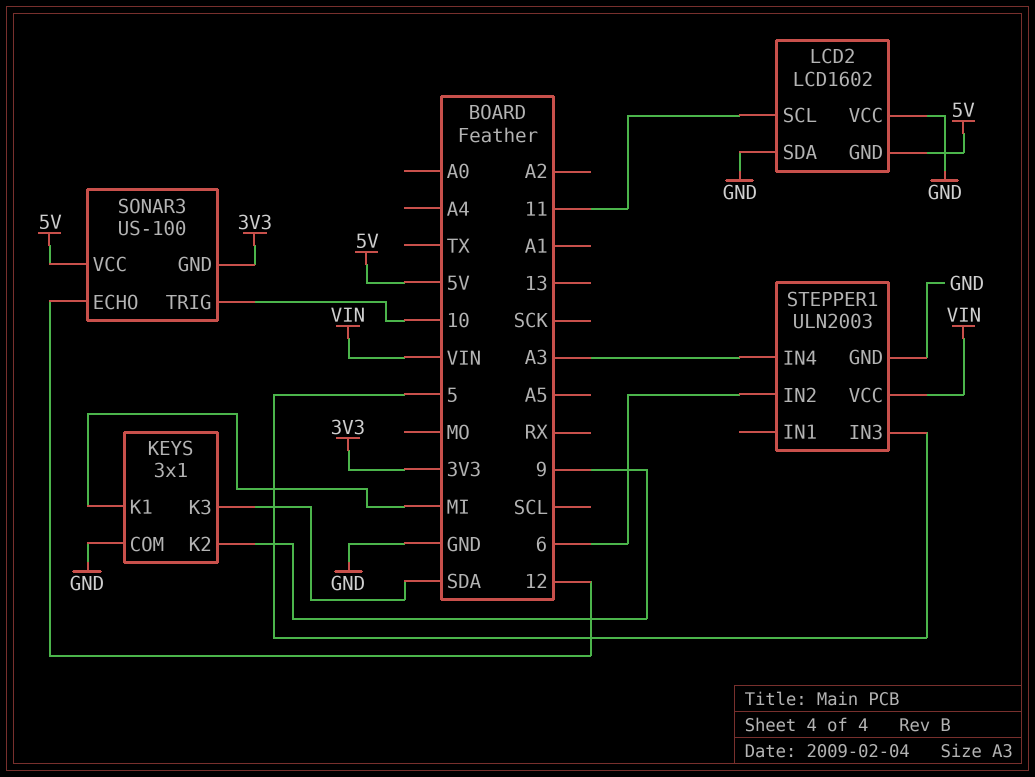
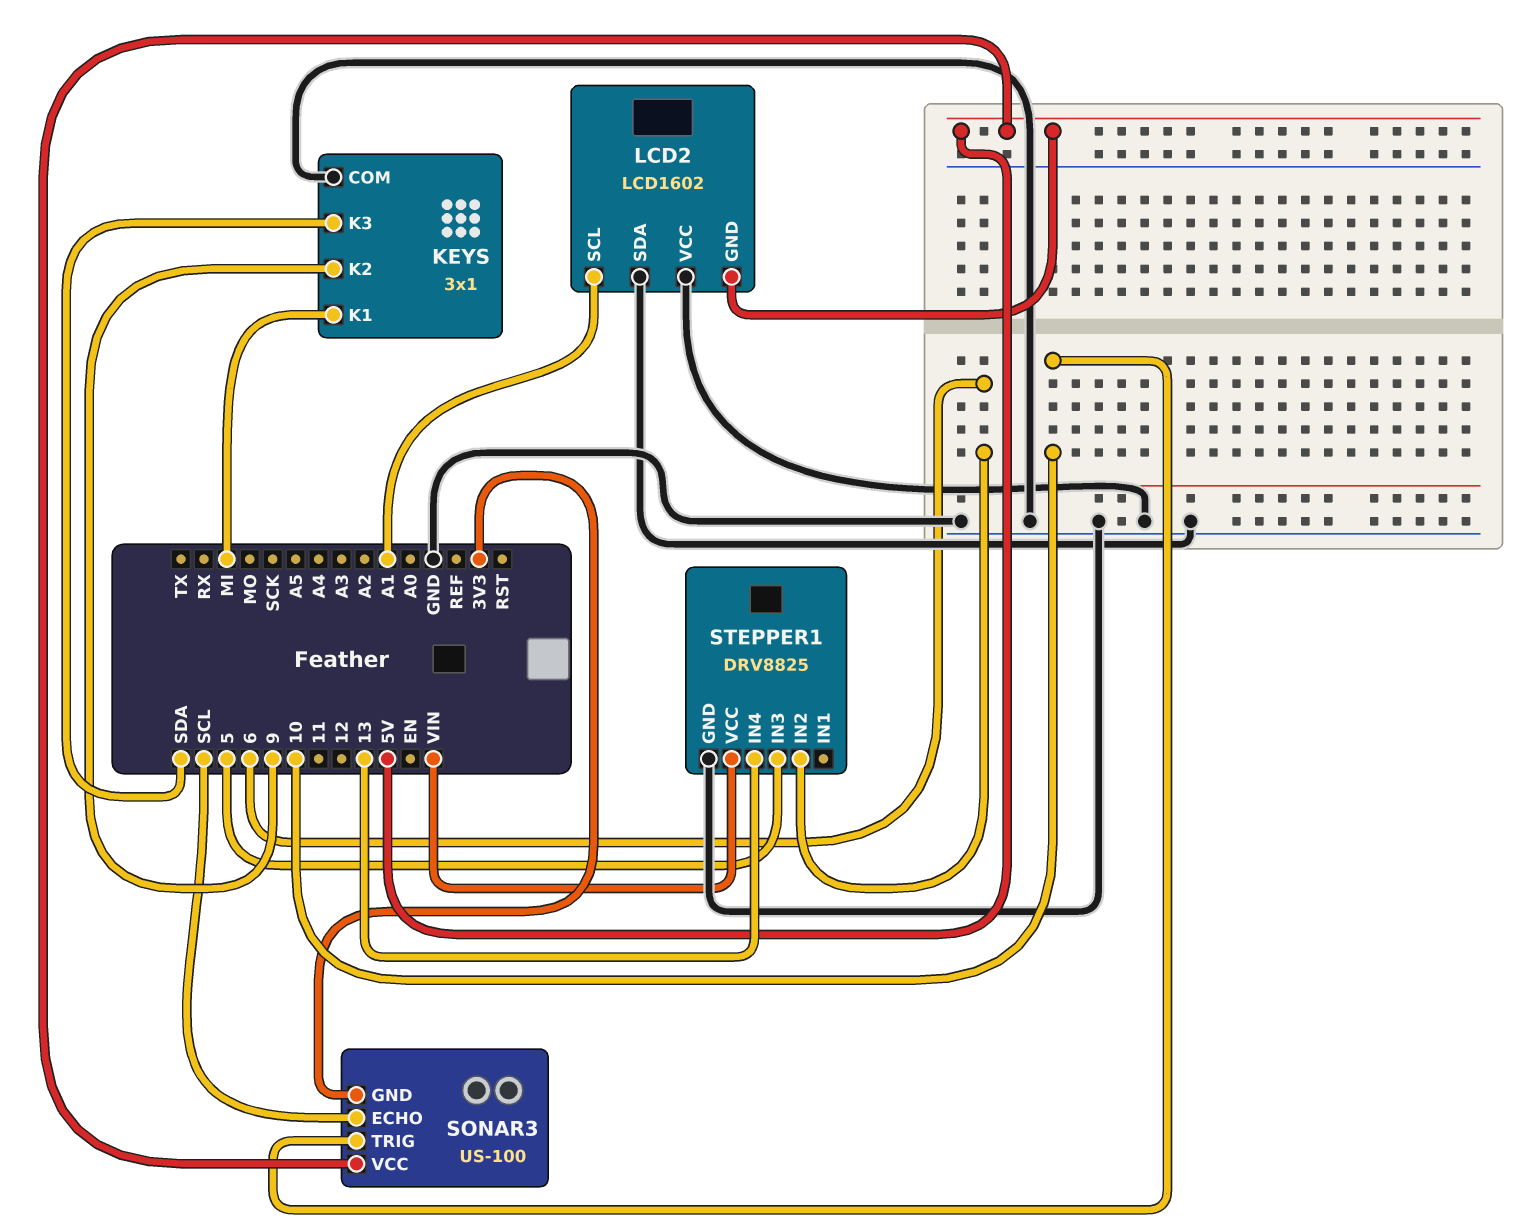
LCD2 pin SCL: 11 -> A1
SONAR3 pin ECHO: 12 -> SCL
STEPPER1: ULN2003 -> DRV8825
STEPPER1 pin IN4: A3 -> 13

